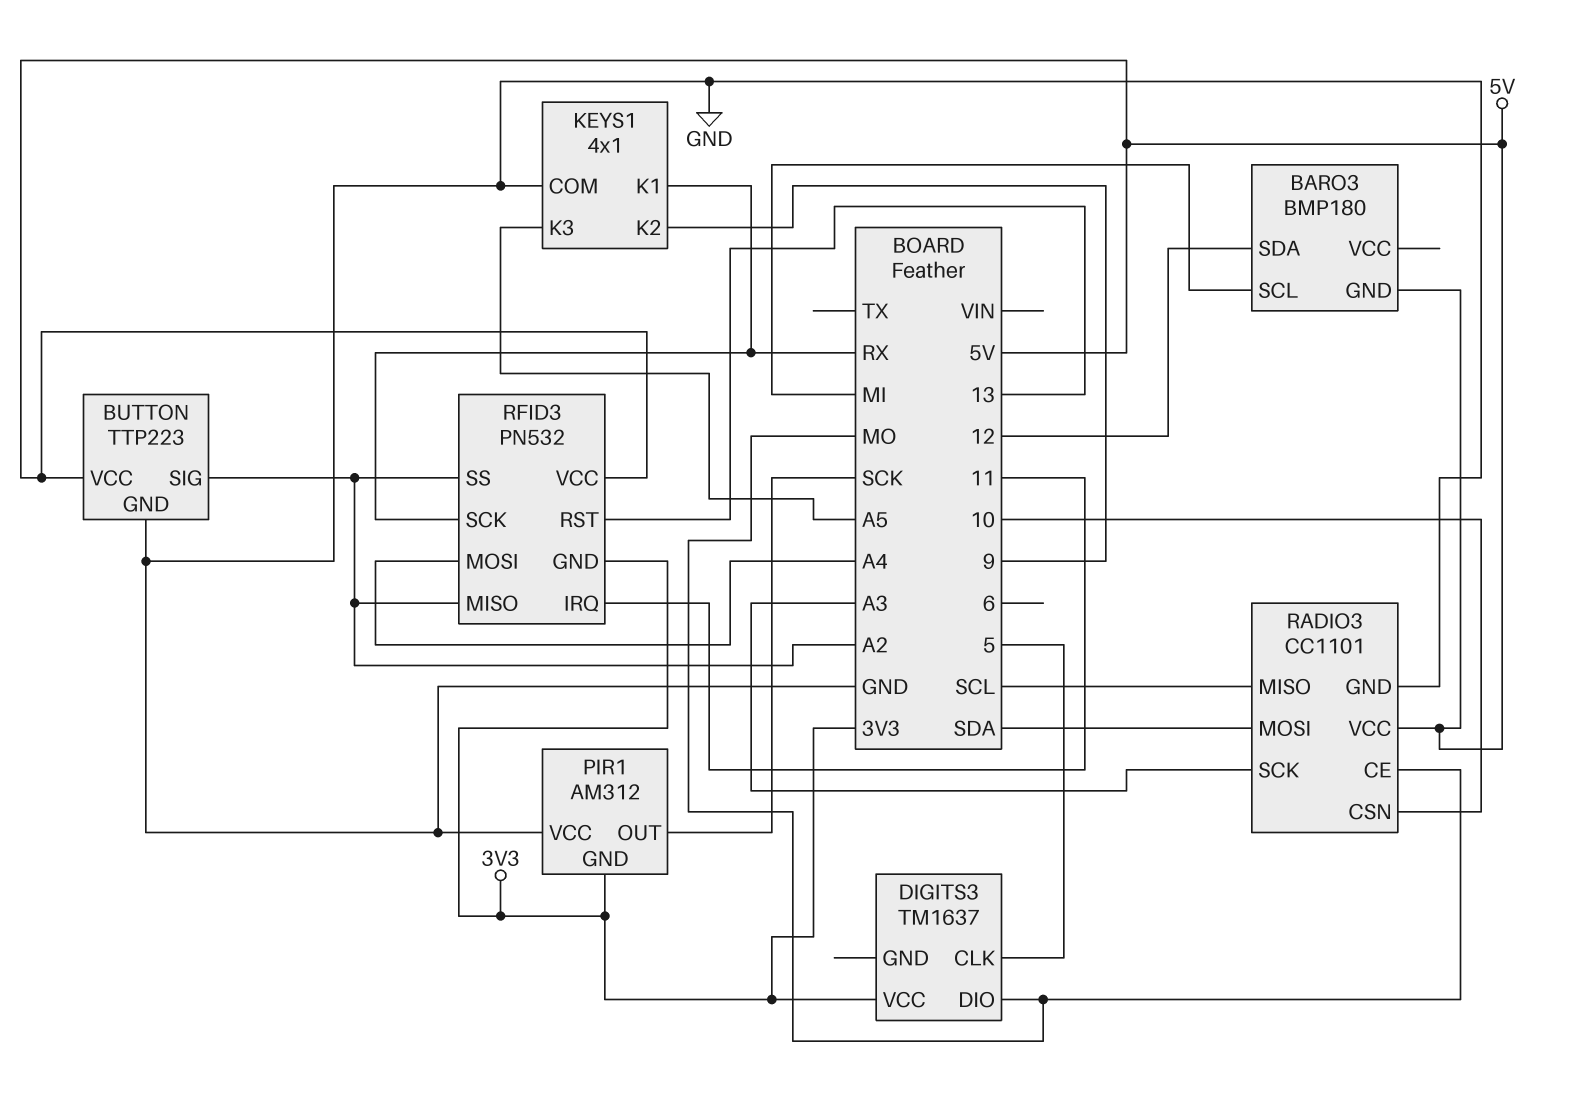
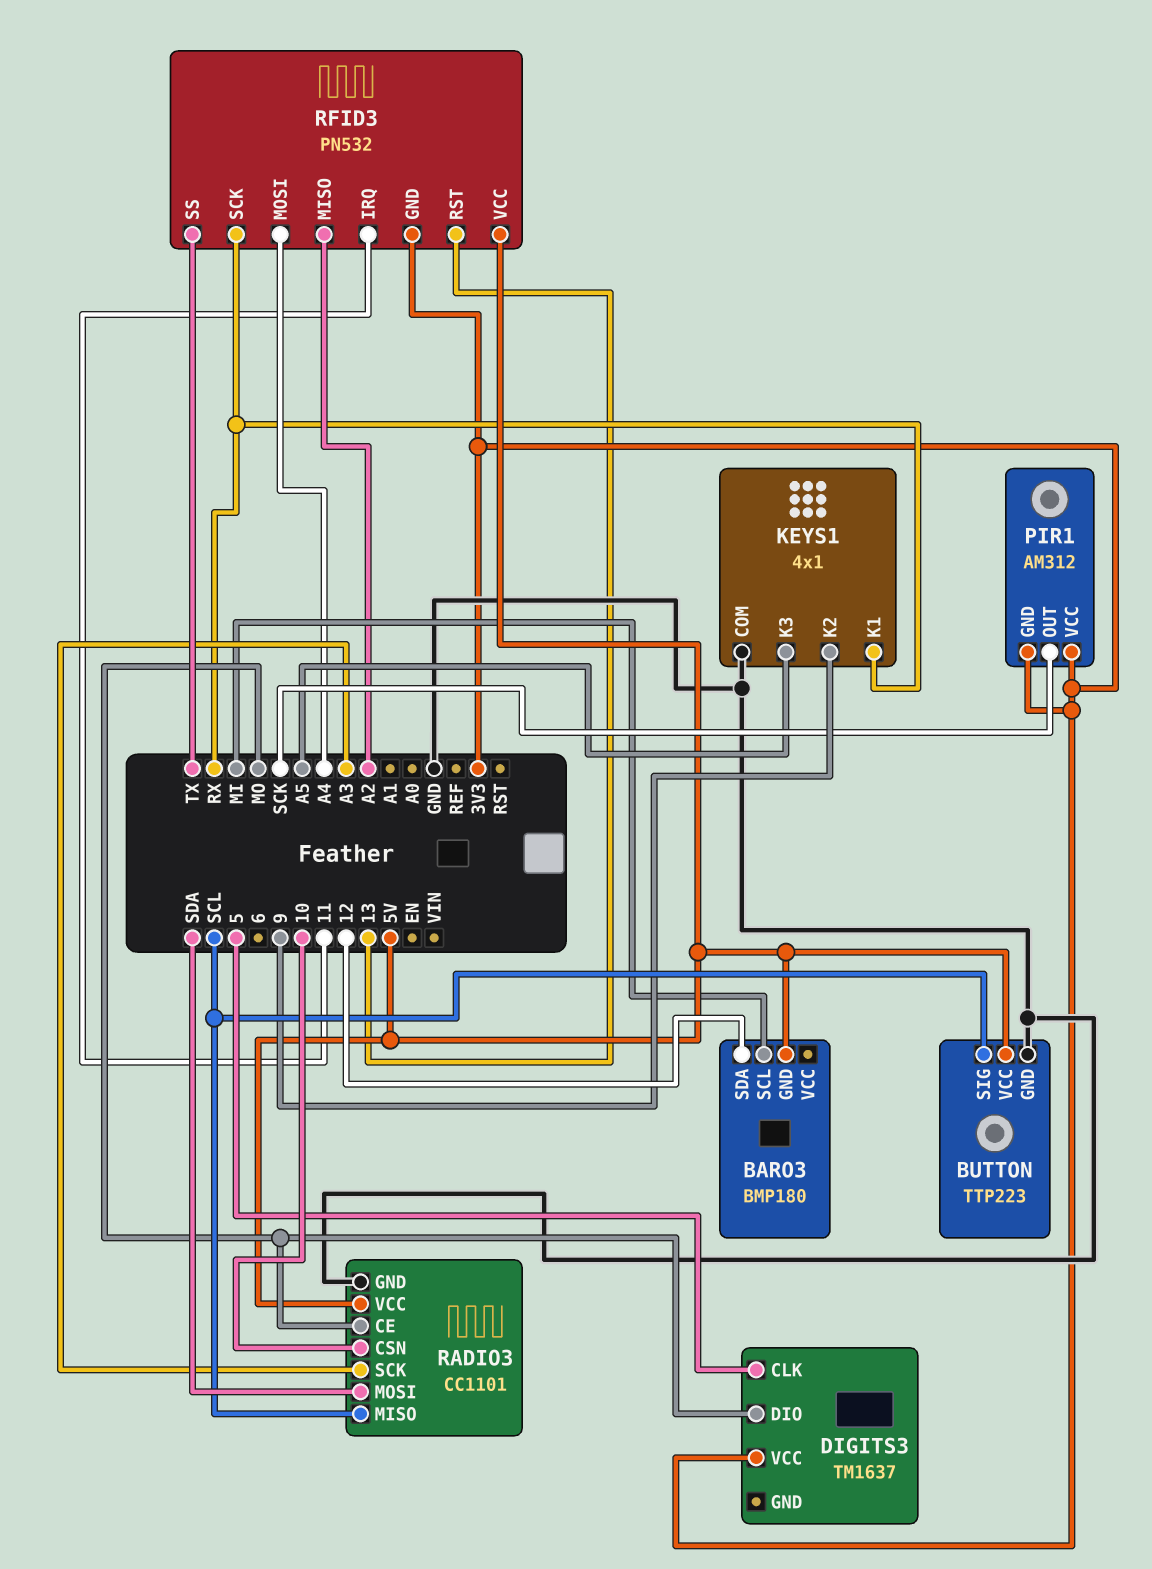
BUTTON pin SIG: A2 -> SCL
PIR1 pin VCC: GND -> 3V3
RFID3 pin SS: A2 -> TX

